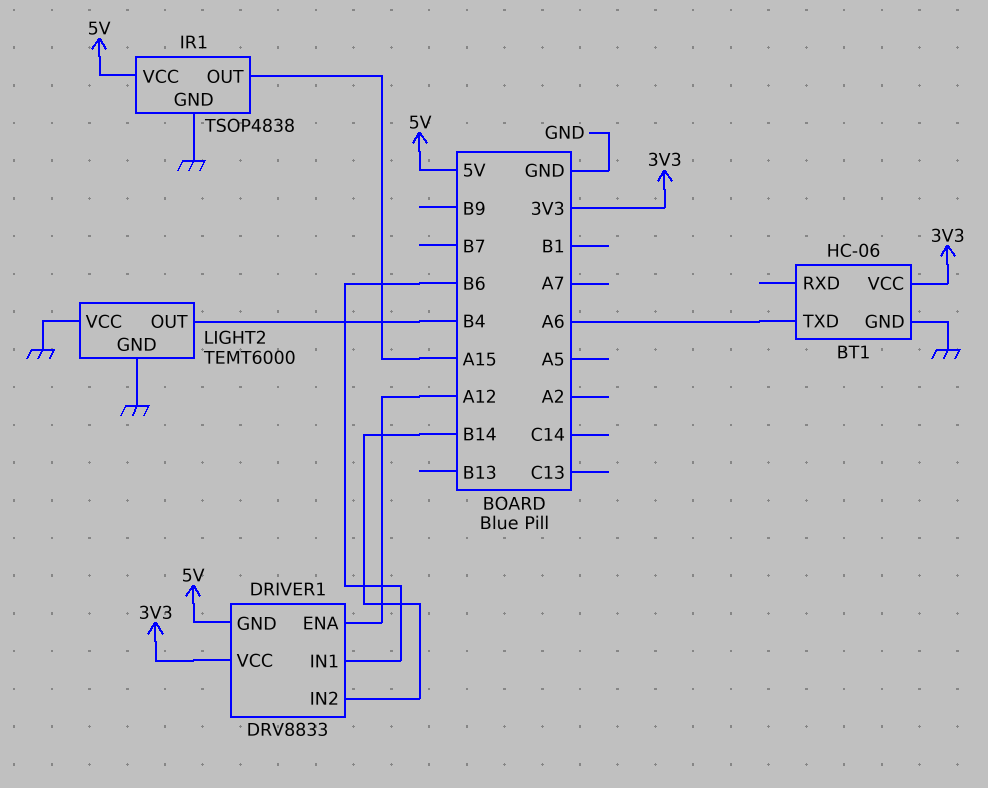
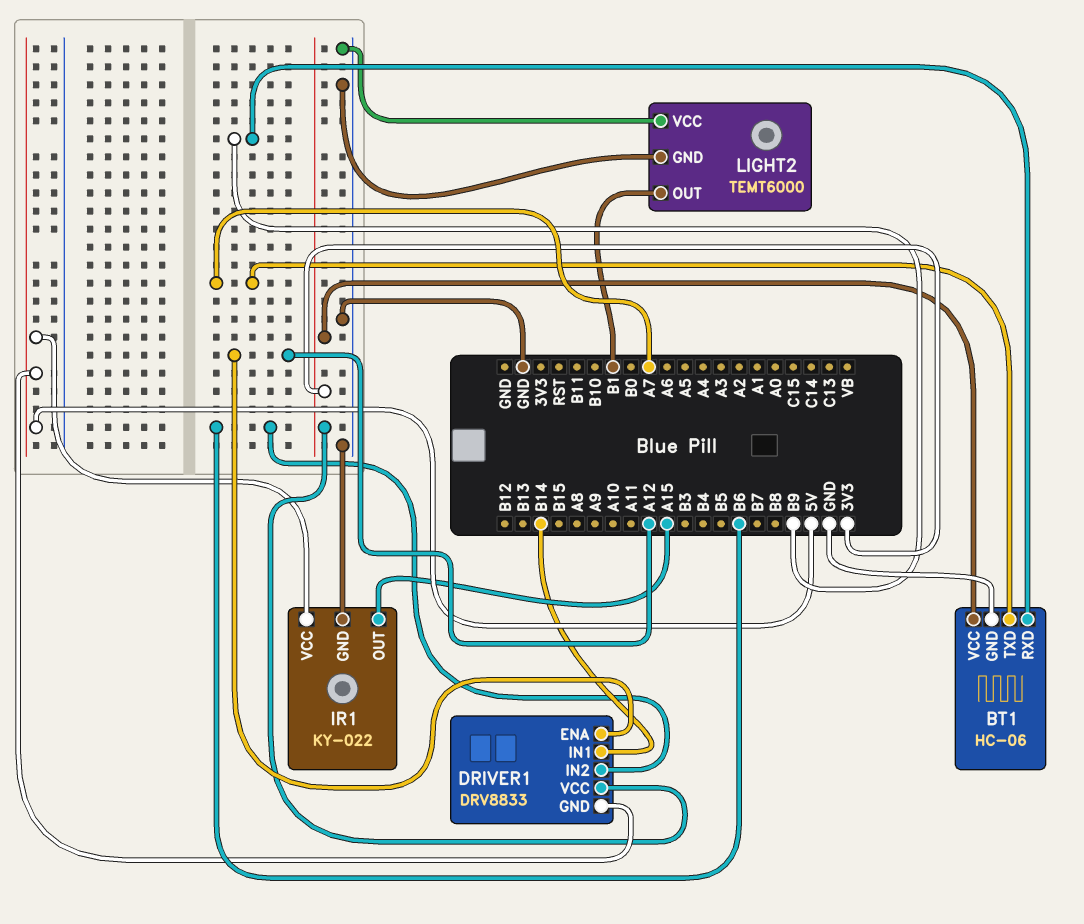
BT1 pin RXD: none -> B9
BT1 pin TXD: A6 -> A7
DRIVER1 pin IN1: B6 -> B14
DRIVER1 pin IN2: B14 -> B6
IR1: TSOP4838 -> KY-022
LIGHT2 pin OUT: B4 -> B1

